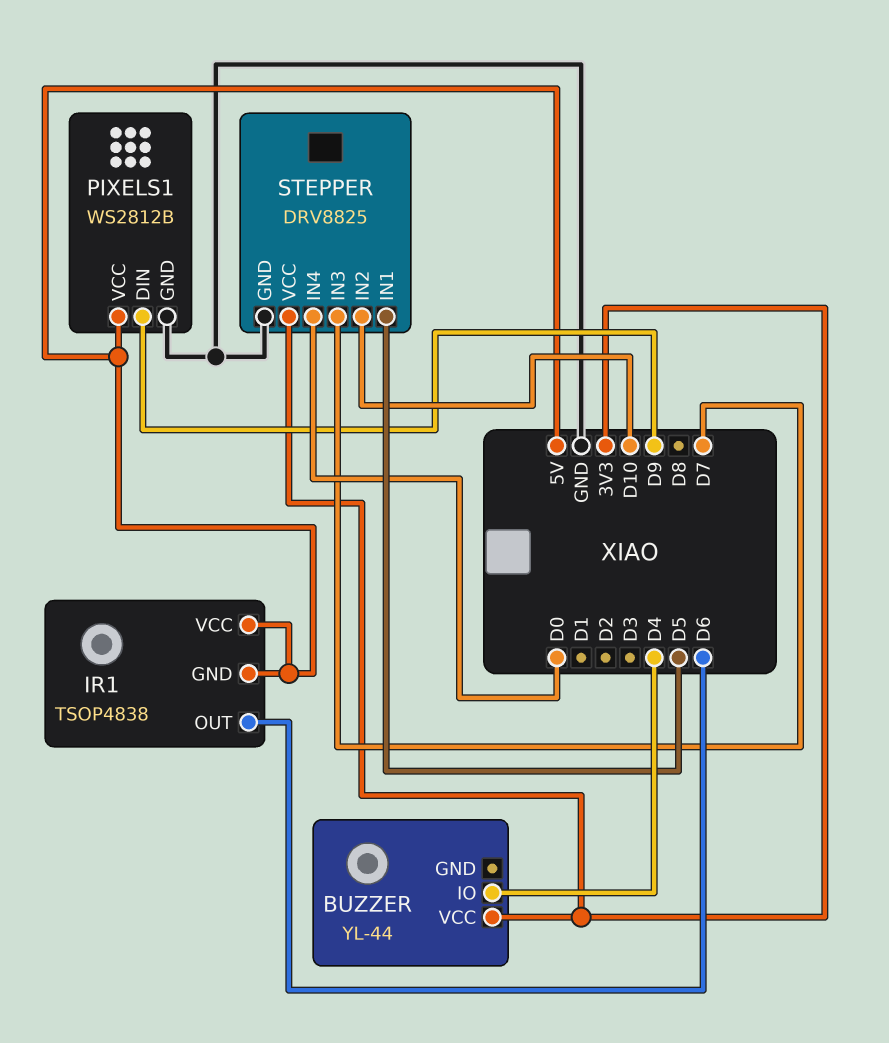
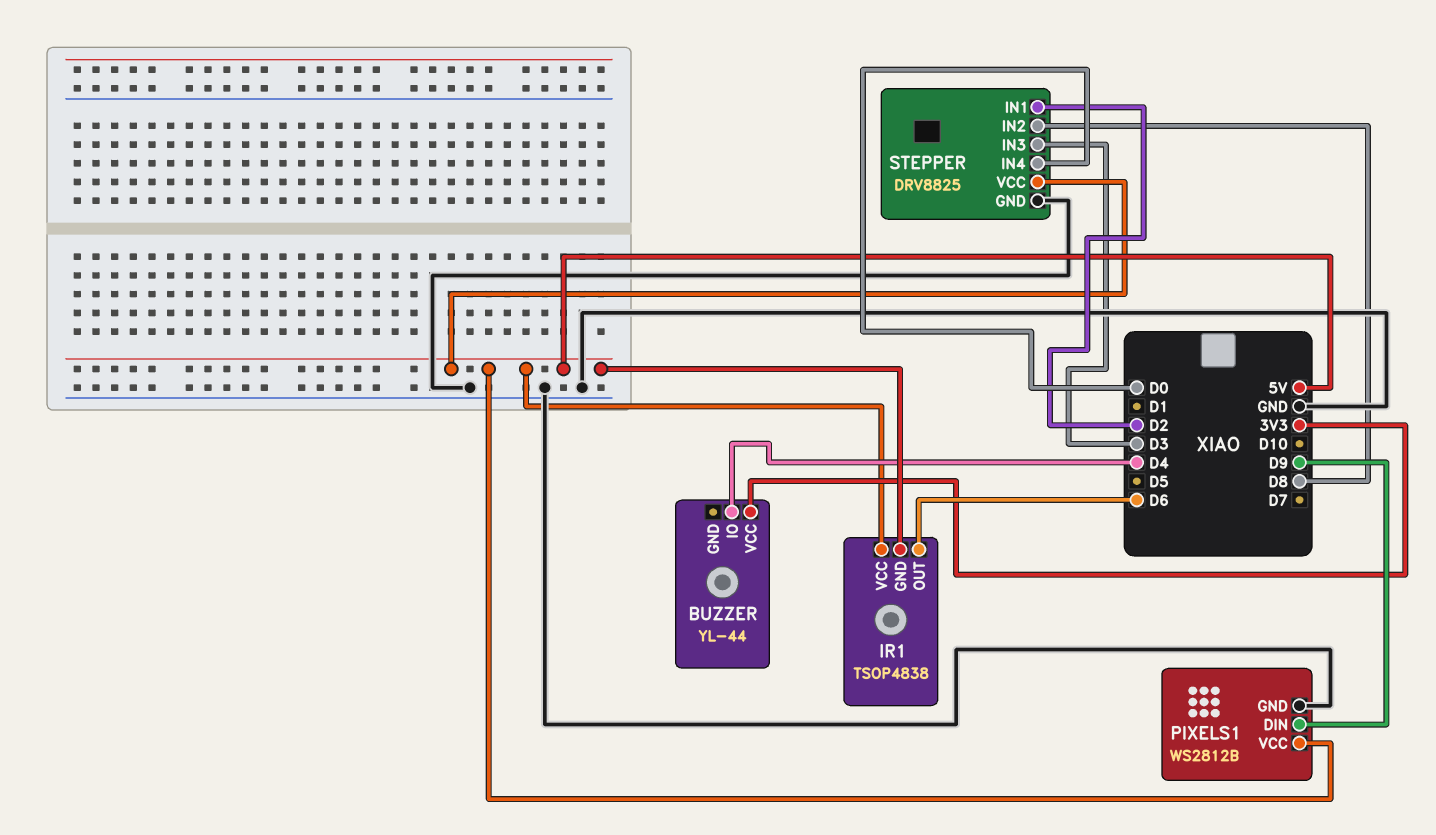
STEPPER pin IN1: D5 -> D2
STEPPER pin IN2: D10 -> D8
STEPPER pin IN3: D7 -> D3
STEPPER pin VCC: 3V3 -> 5V

